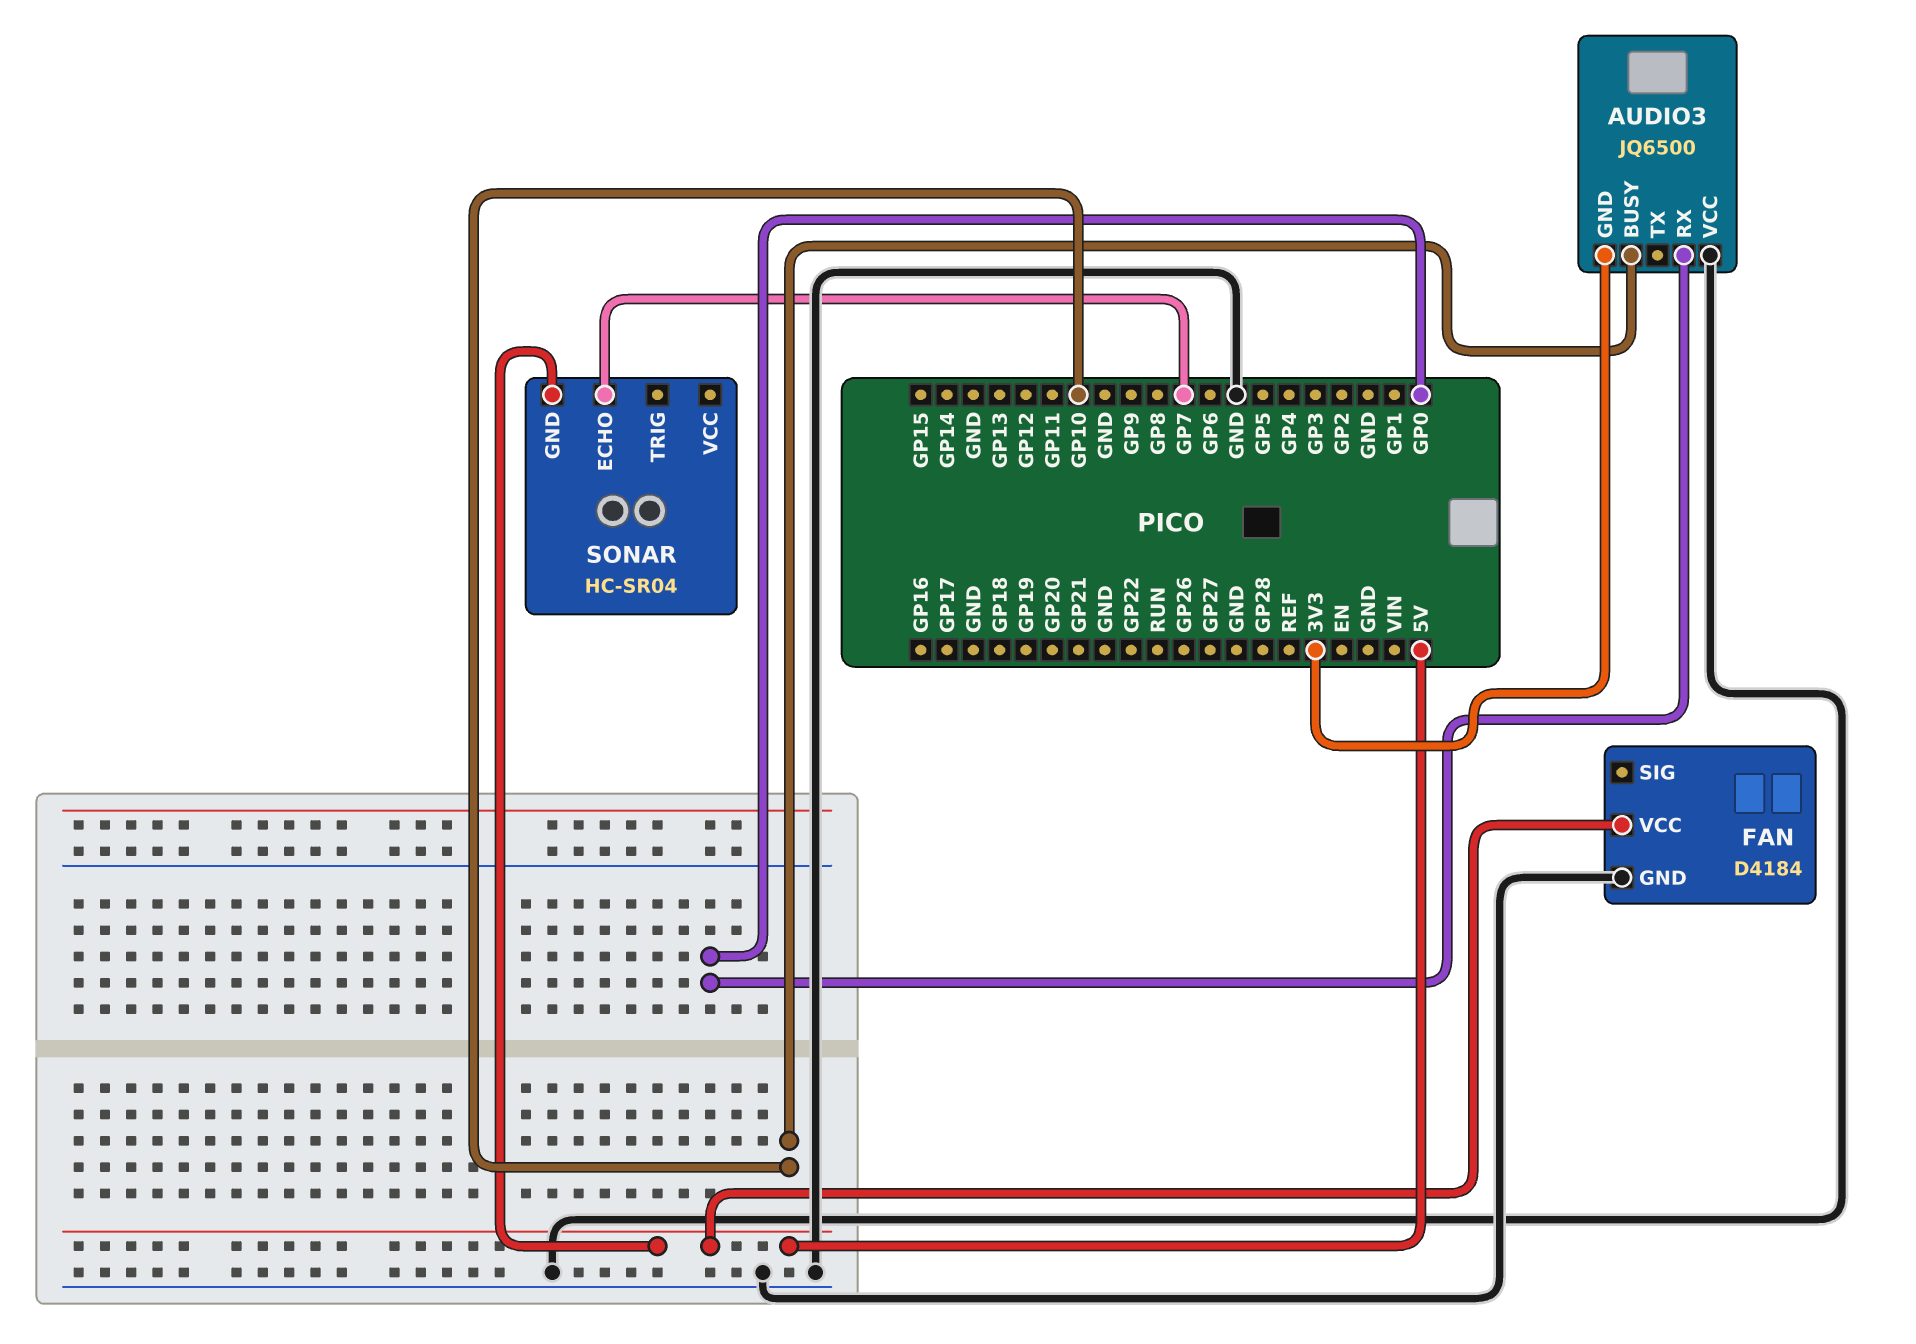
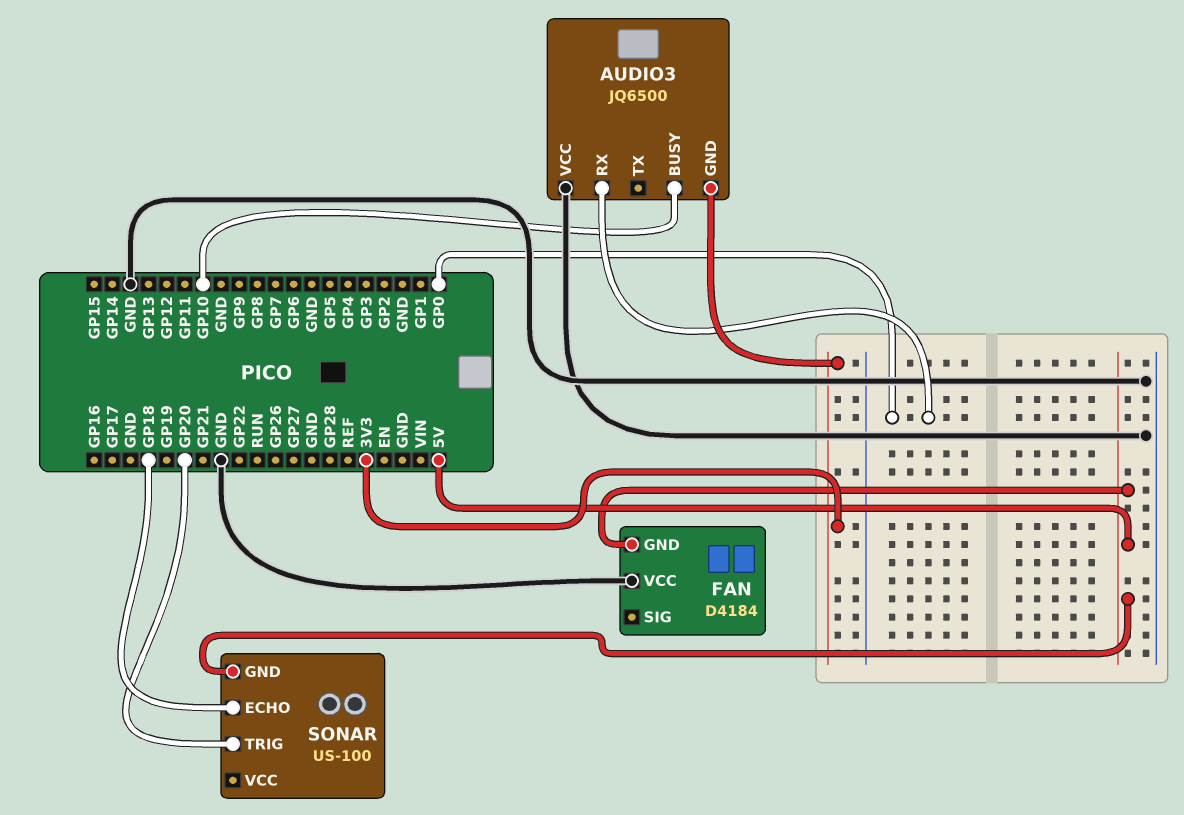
FAN pin GND: GND -> 5V
FAN pin VCC: 5V -> GND
SONAR: HC-SR04 -> US-100
SONAR pin ECHO: GP7 -> GP18
SONAR pin TRIG: none -> GP20

